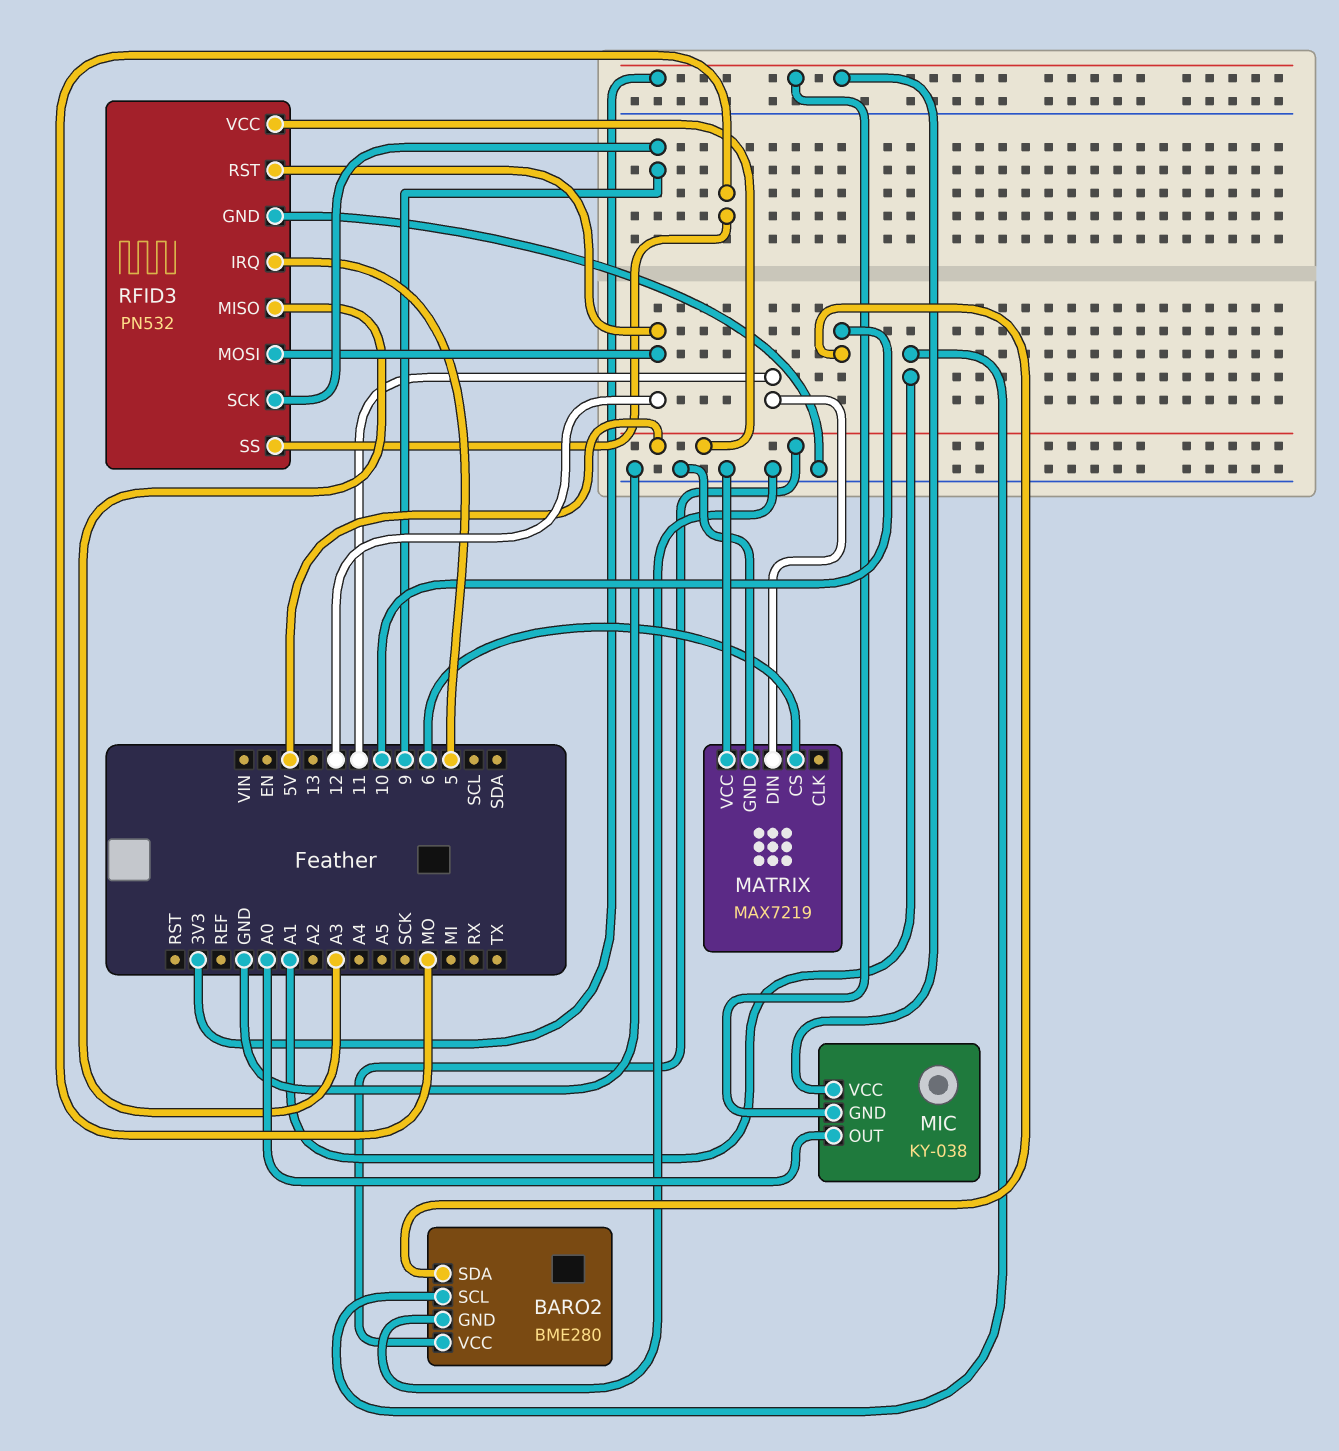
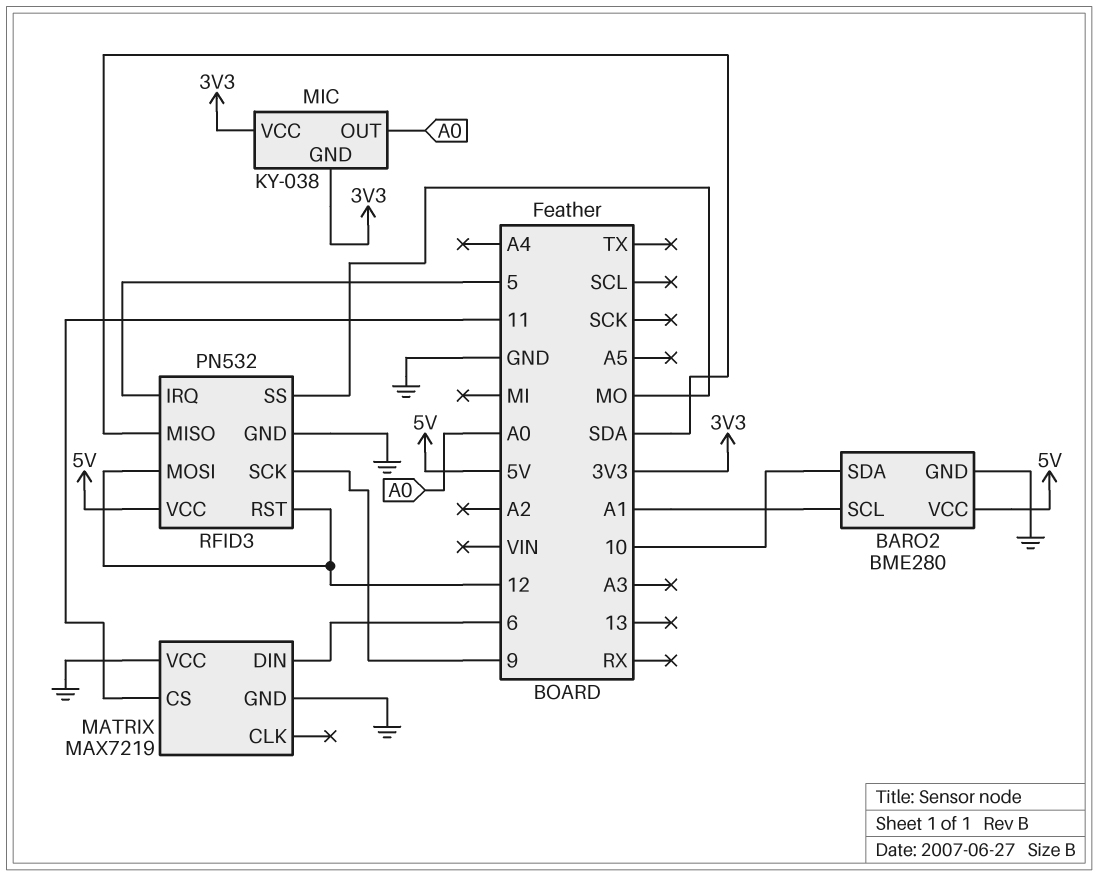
MATRIX pin CS: 6 -> 11
MATRIX pin DIN: 11 -> 6
RFID3 pin MISO: A3 -> SDA

